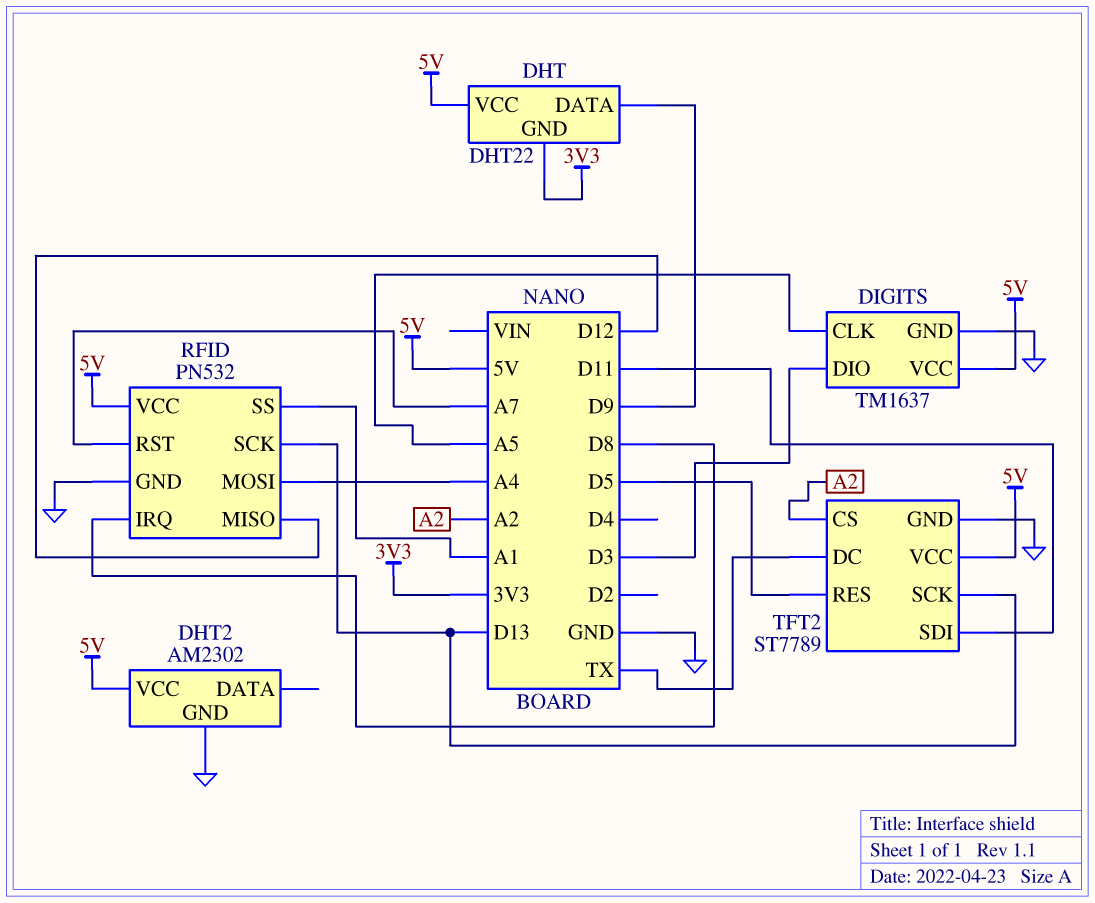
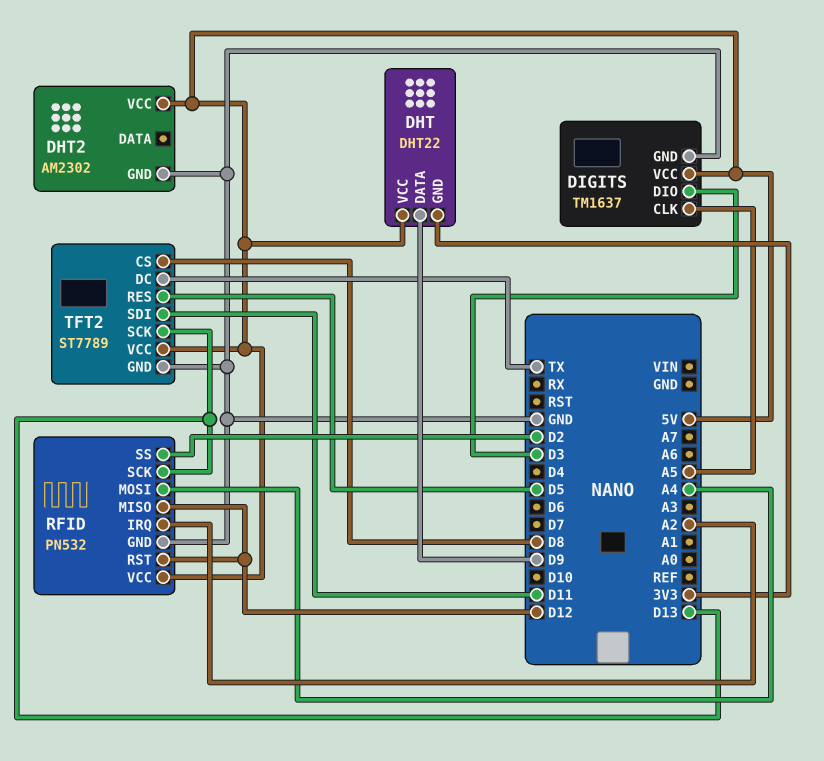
RFID pin IRQ: D8 -> A2
RFID pin RST: A7 -> D12
RFID pin SS: A1 -> D2
TFT2 pin CS: A2 -> D8

